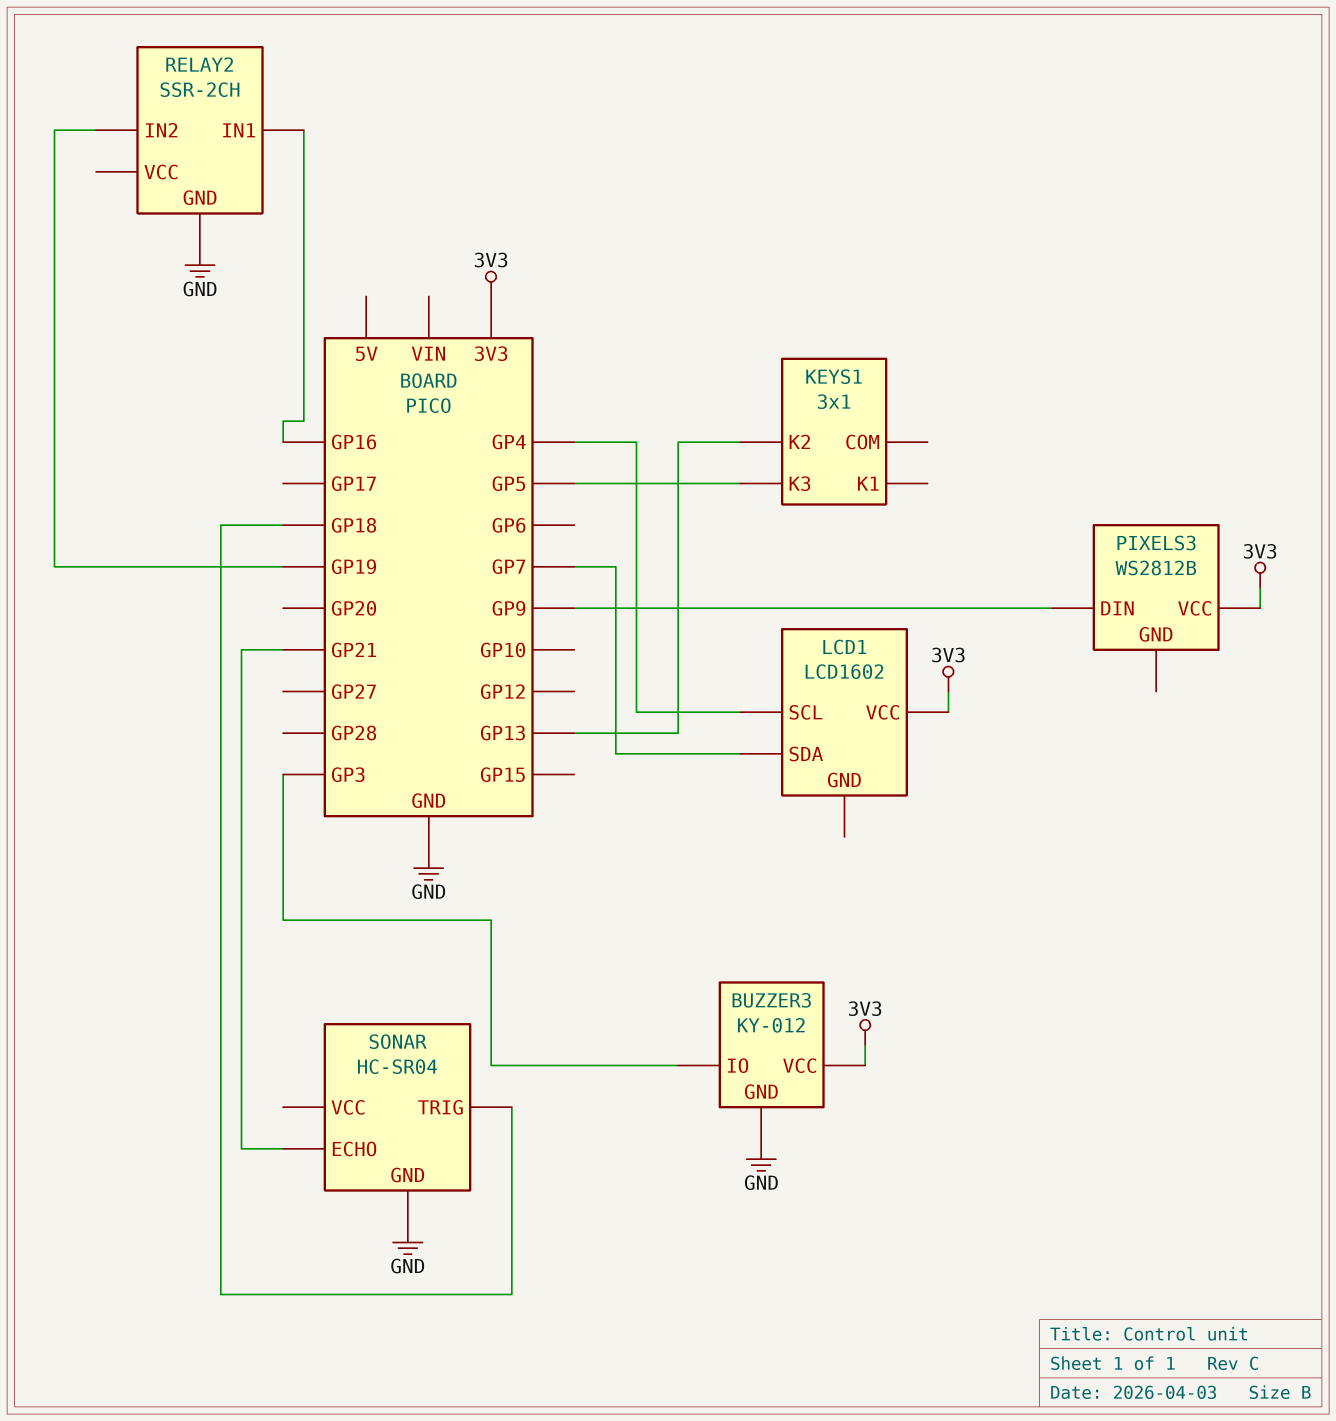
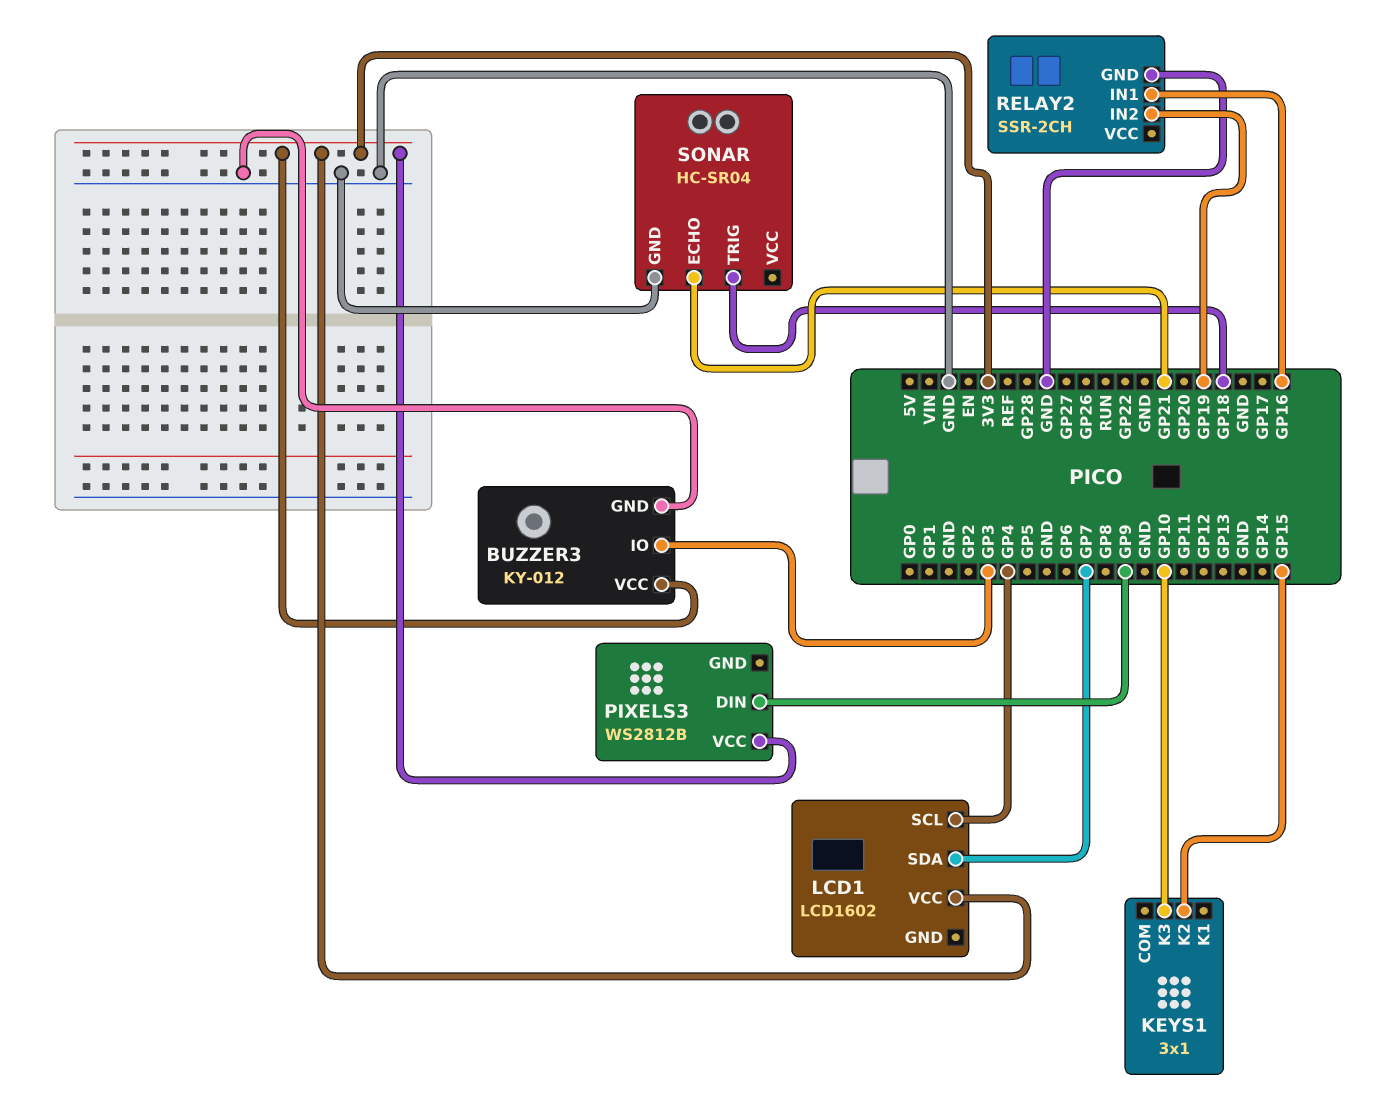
KEYS1 pin K2: GP13 -> GP15
KEYS1 pin K3: GP5 -> GP10

